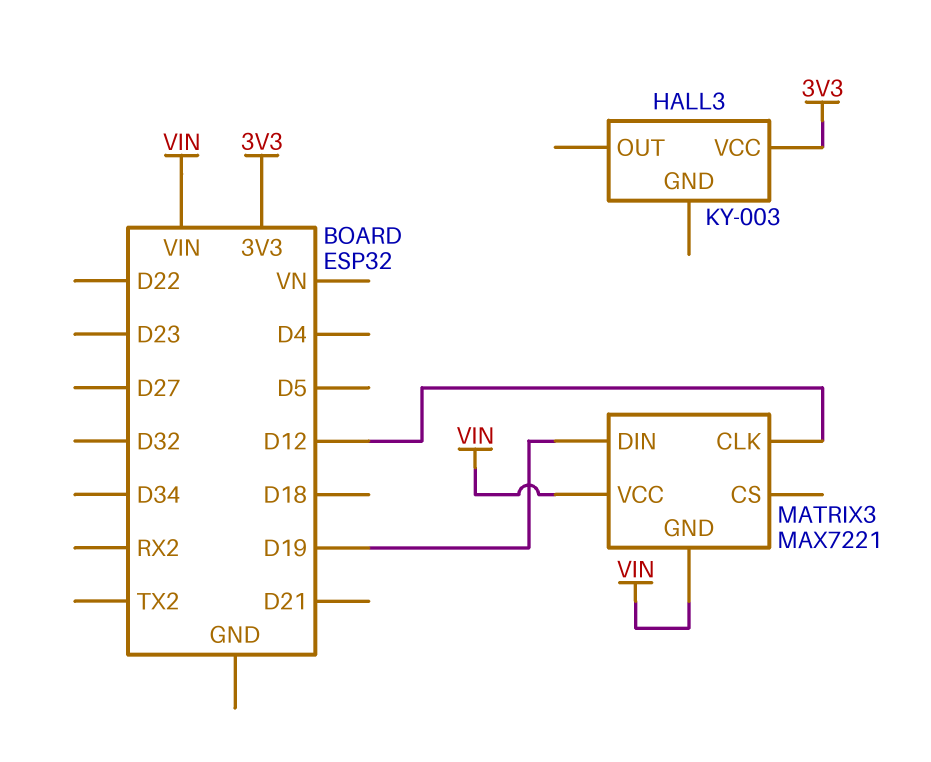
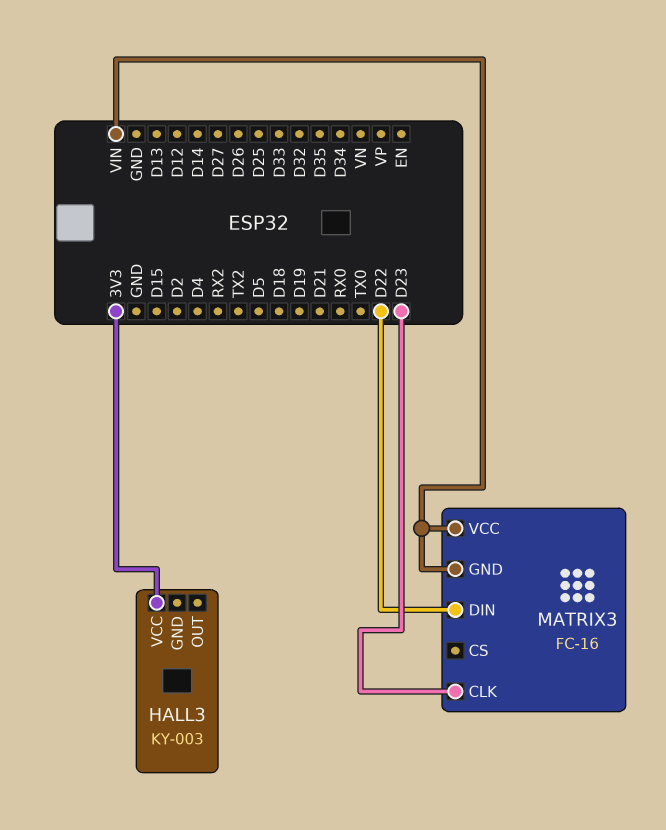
MATRIX3: MAX7221 -> FC-16
MATRIX3 pin CLK: D12 -> D23
MATRIX3 pin DIN: D19 -> D22

